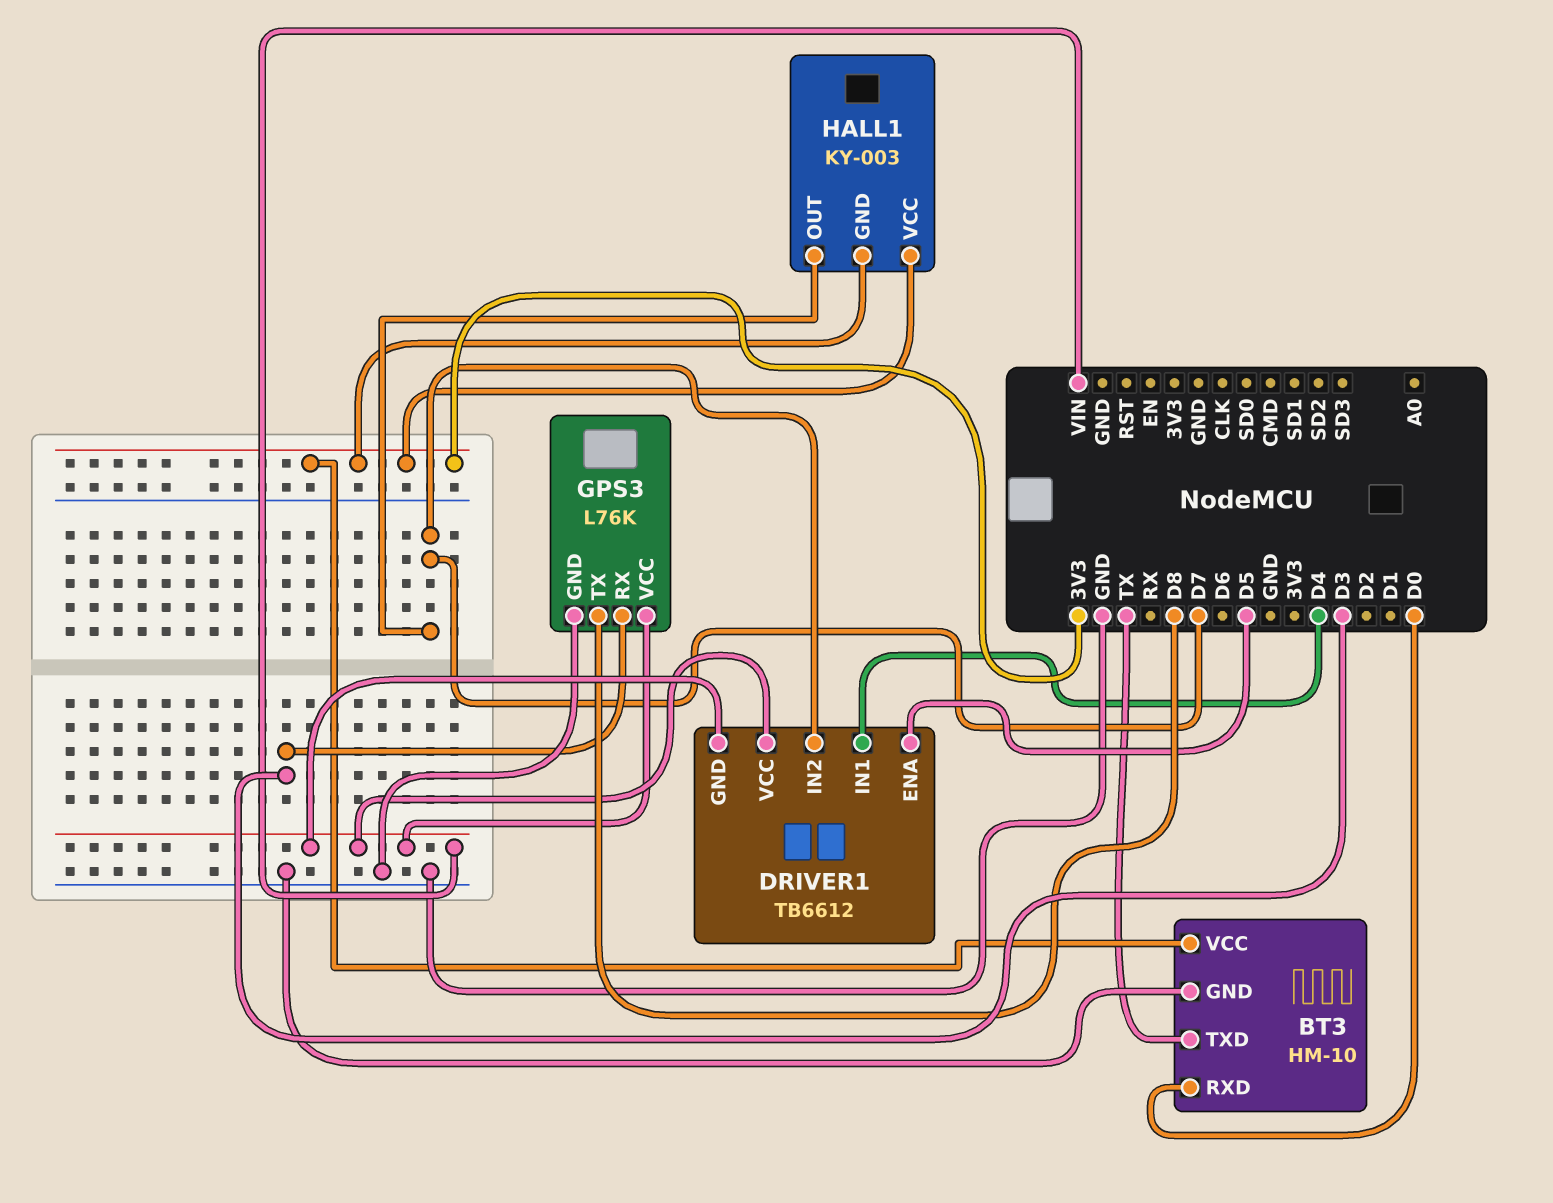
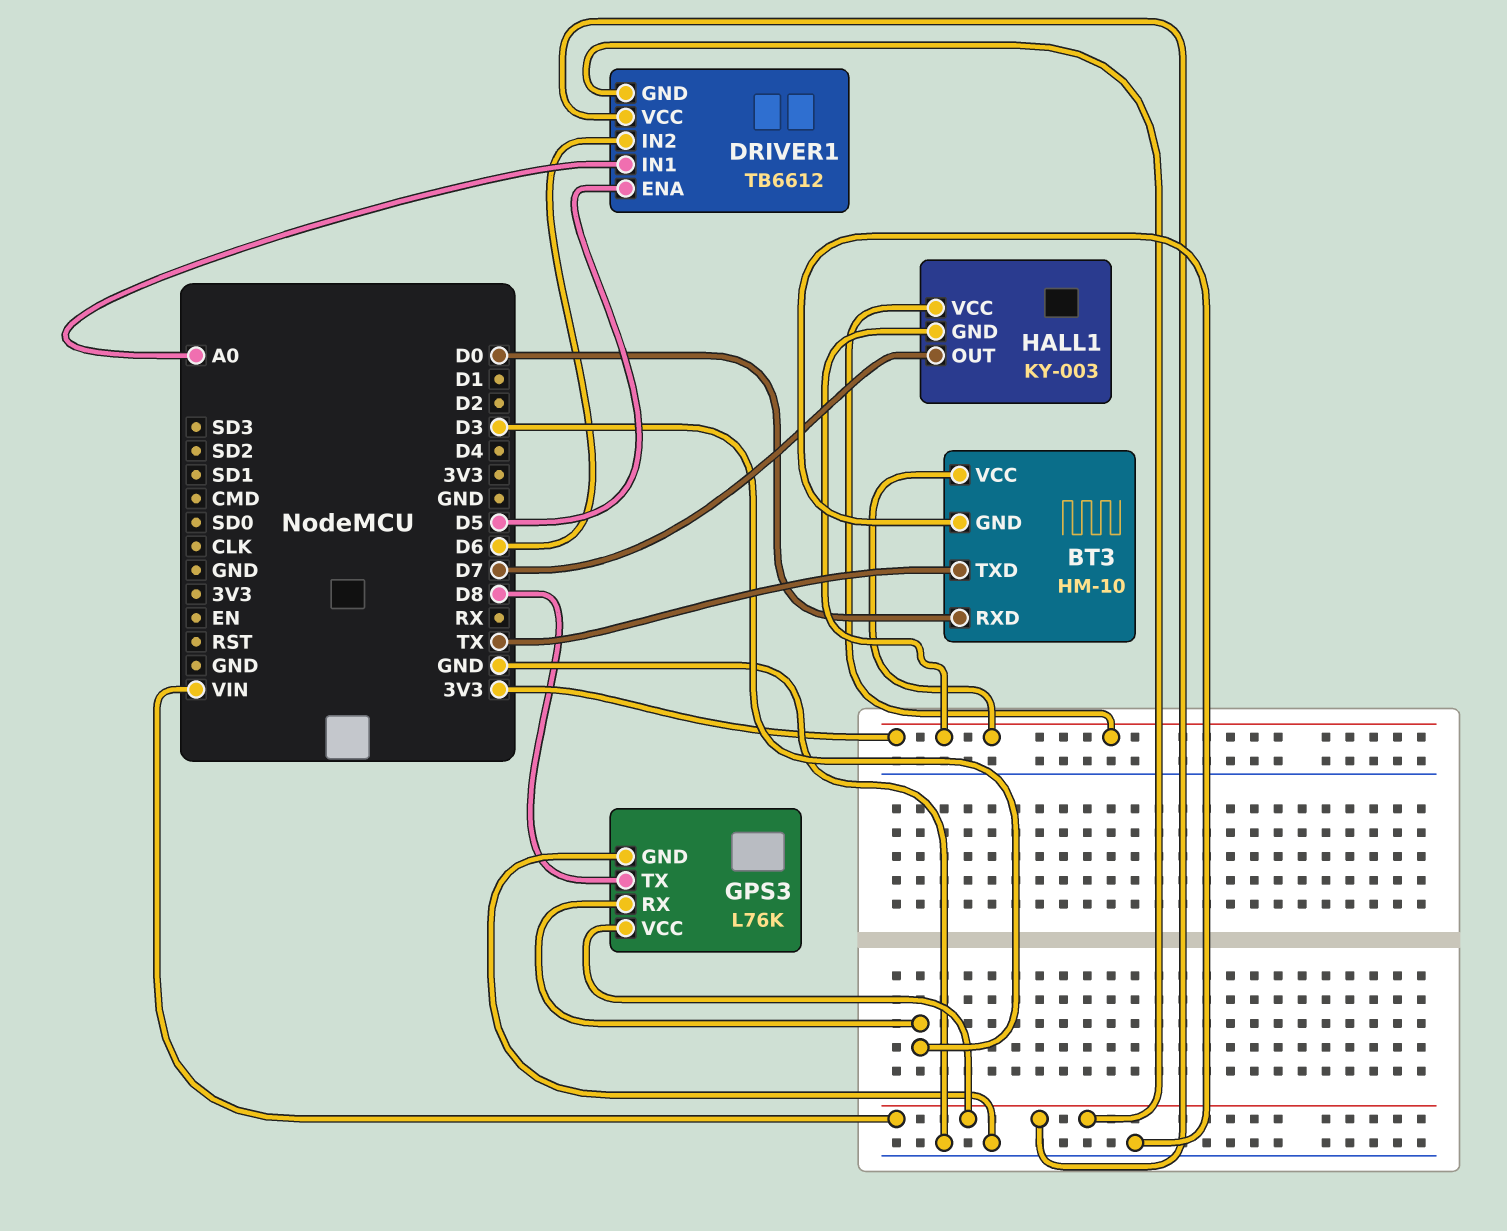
DRIVER1 pin IN1: D4 -> A0
DRIVER1 pin IN2: D7 -> D6

